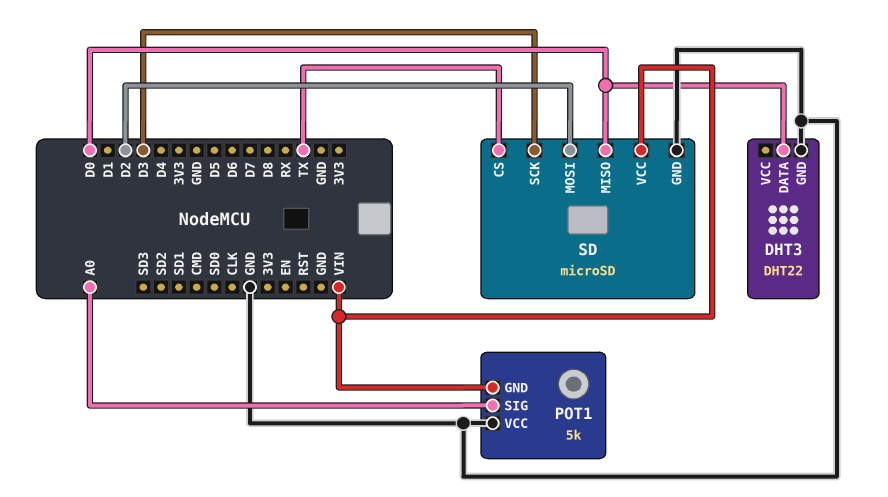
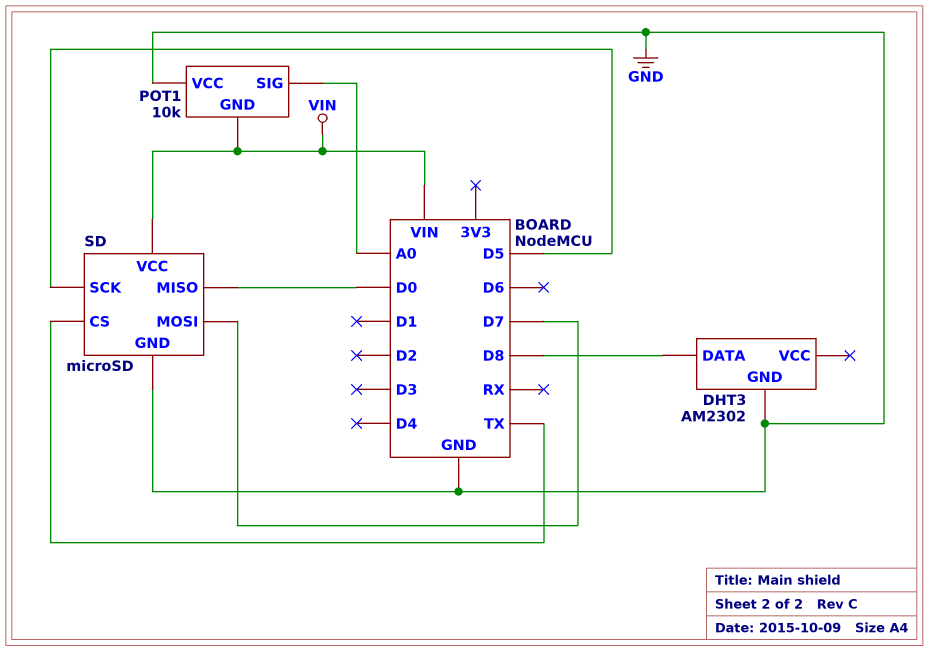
DHT3: DHT22 -> AM2302
DHT3 pin DATA: D0 -> D8
POT1: 5k -> 10k
SD pin MOSI: D2 -> D7
SD pin SCK: D3 -> D5

